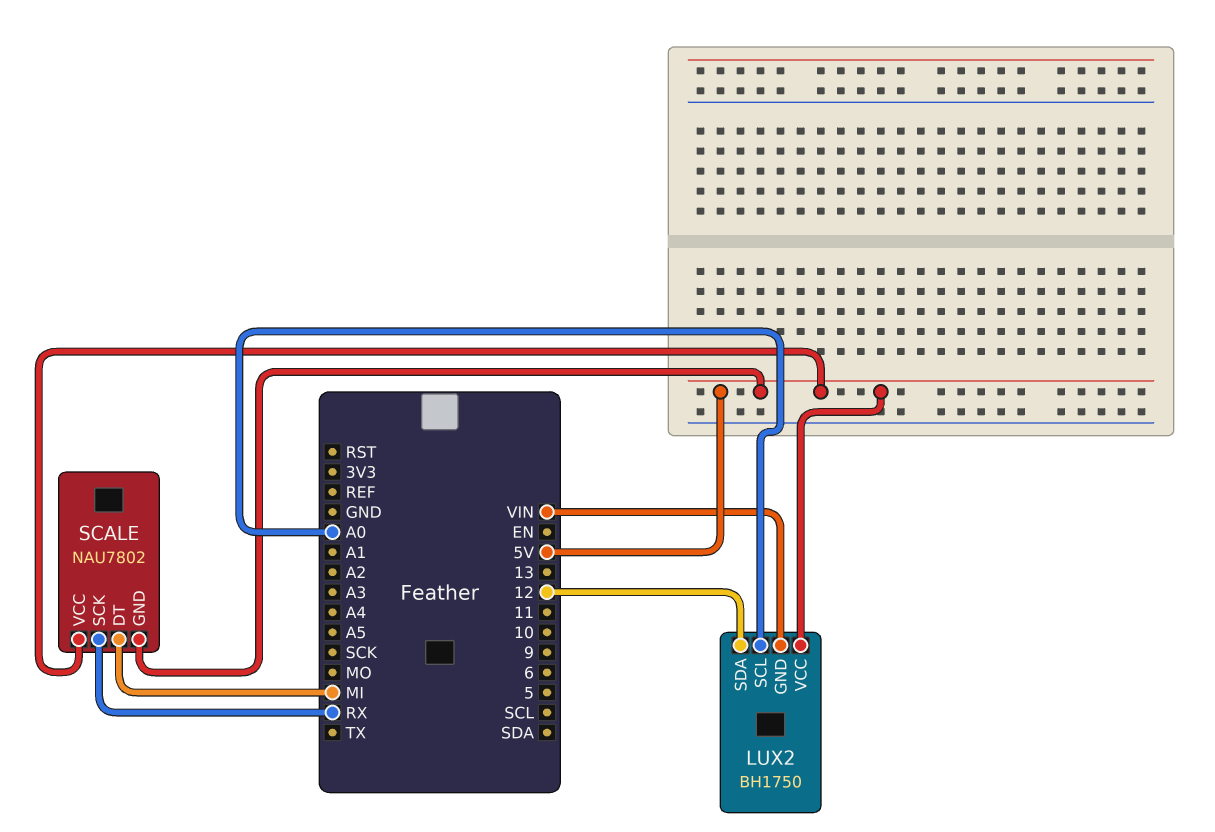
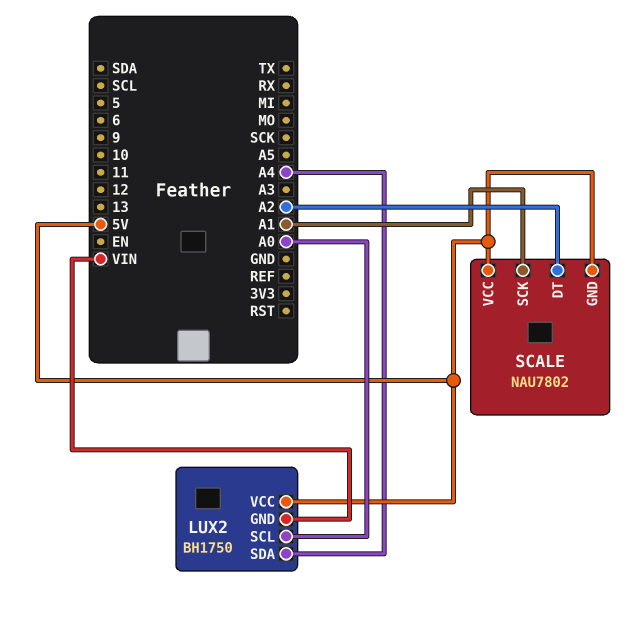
LUX2 pin SDA: 12 -> A4
SCALE pin DT: MI -> A2
SCALE pin SCK: RX -> A1

